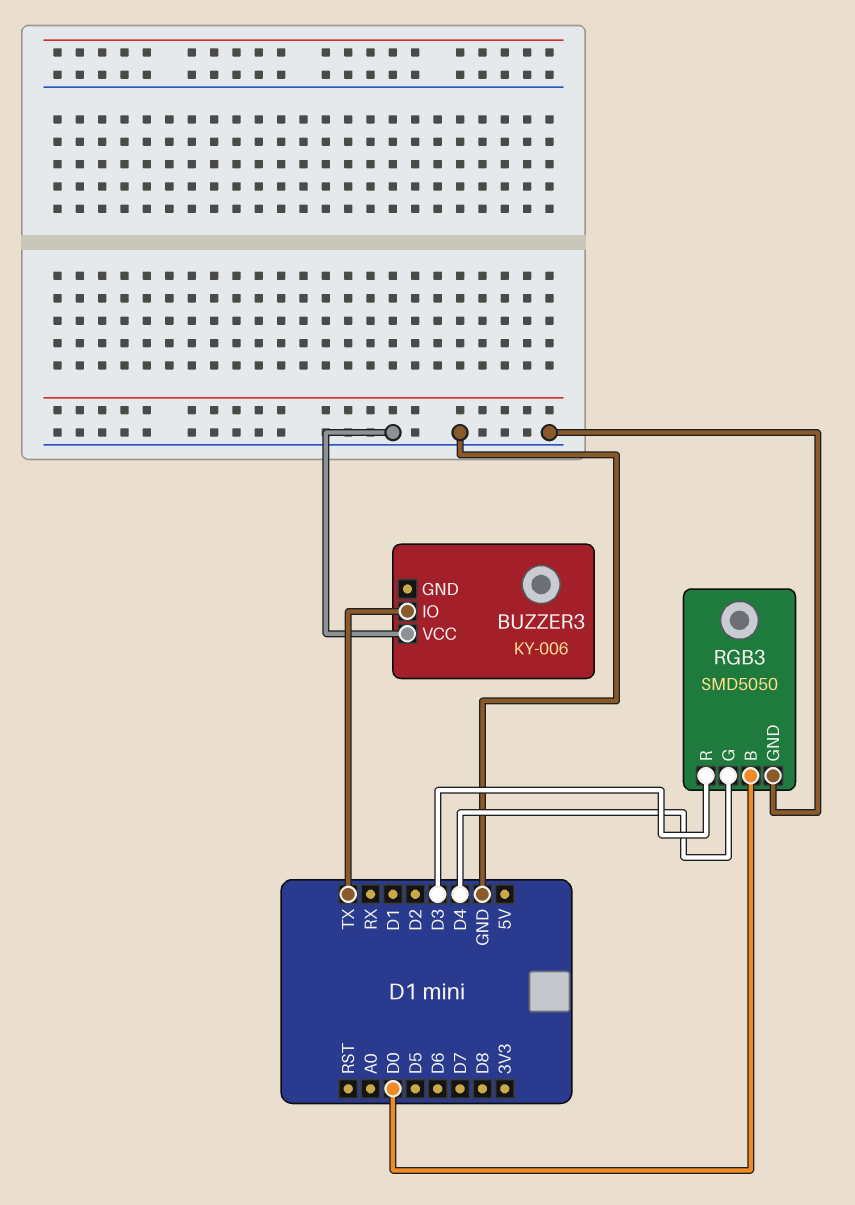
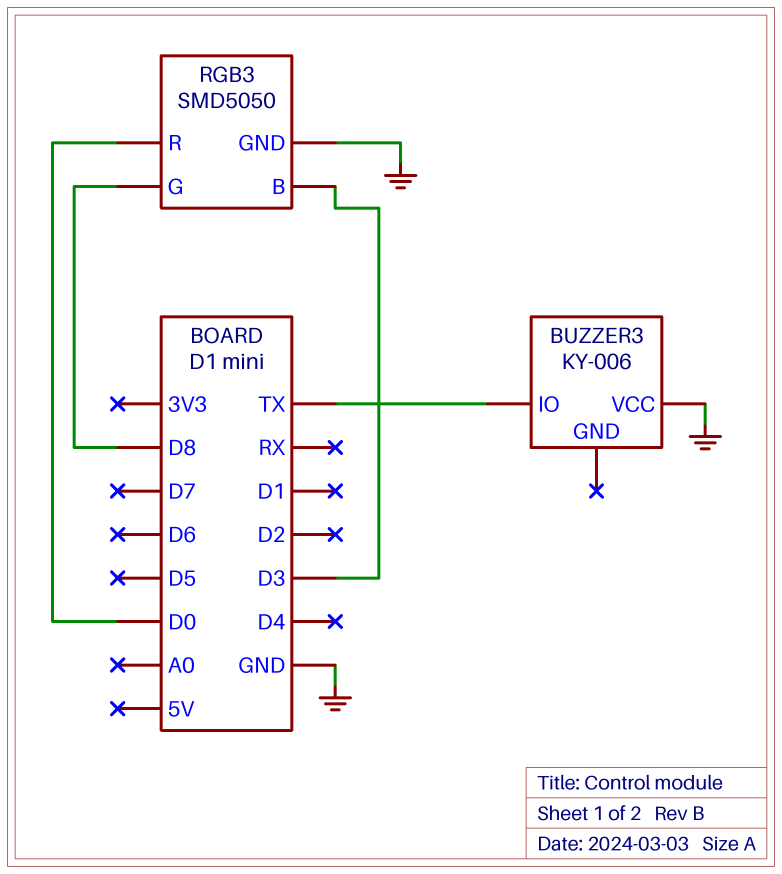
RGB3 pin B: D0 -> D3
RGB3 pin G: D4 -> D8
RGB3 pin R: D3 -> D0

